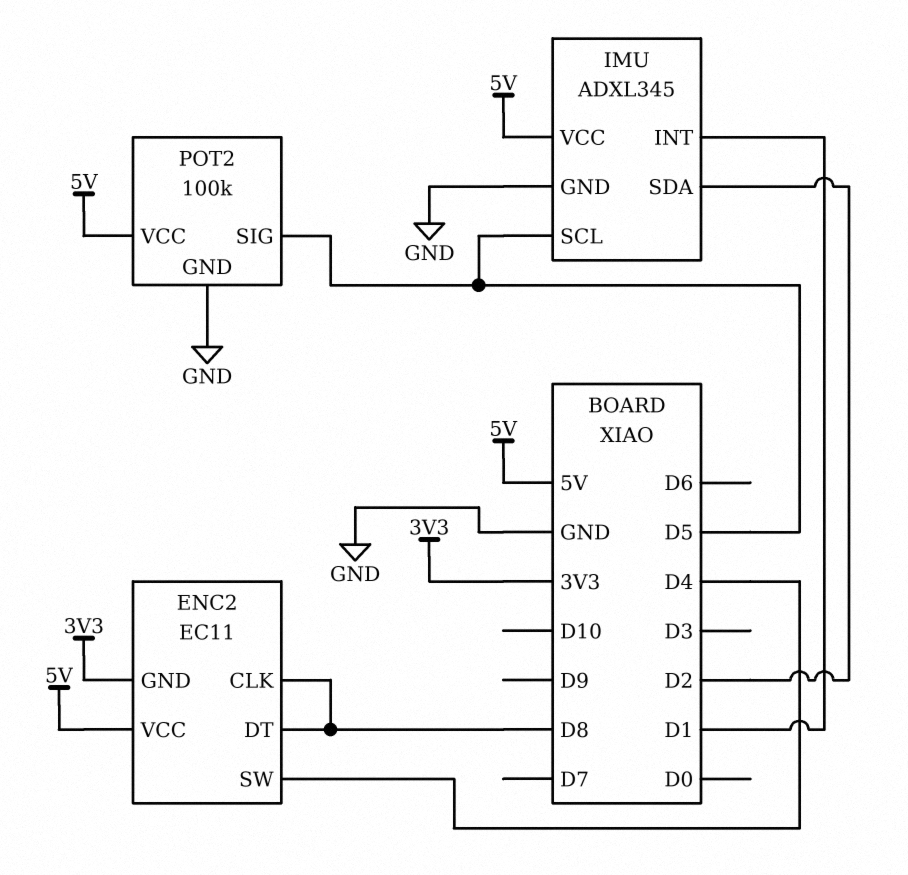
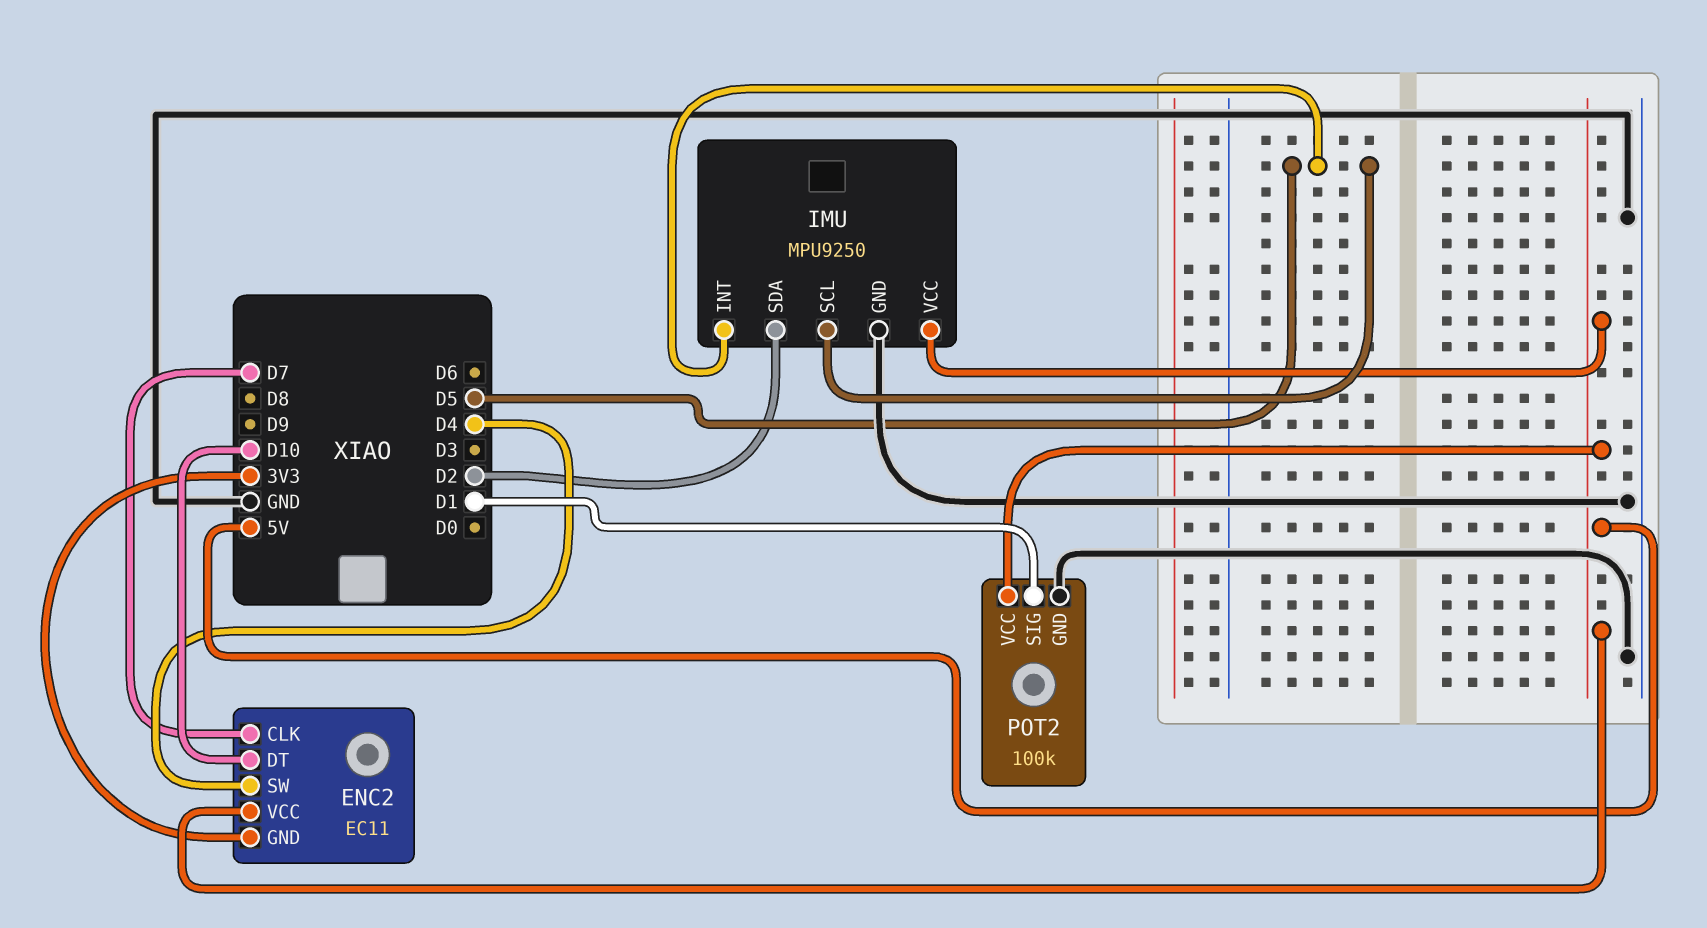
ENC2 pin CLK: D8 -> D7
ENC2 pin DT: D8 -> D10
IMU: ADXL345 -> MPU9250
IMU pin INT: D1 -> D5
POT2 pin SIG: D5 -> D1

